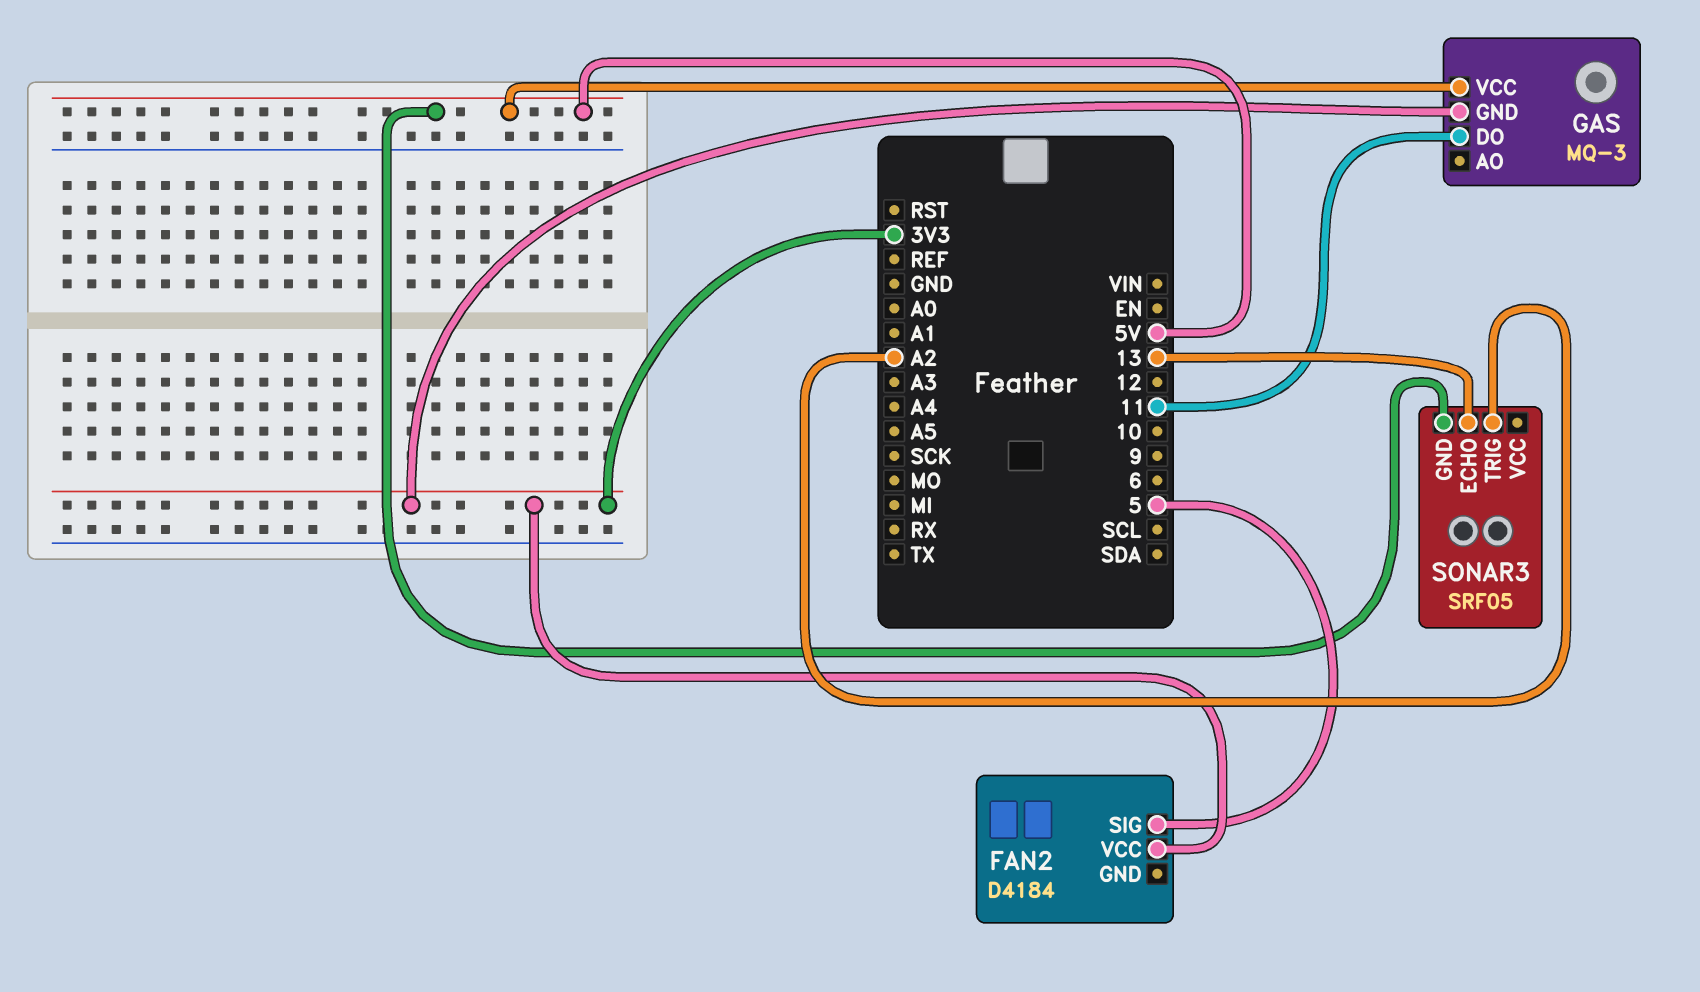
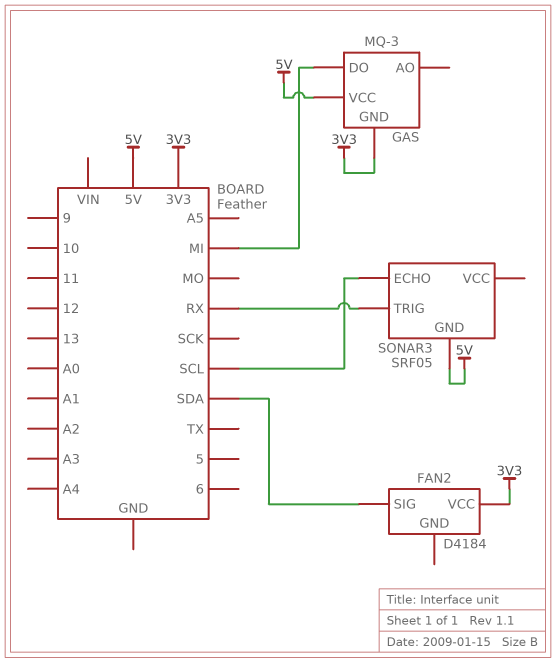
FAN2 pin SIG: 5 -> SDA
GAS pin DO: 11 -> MI
SONAR3 pin ECHO: 13 -> SCL
SONAR3 pin TRIG: A2 -> RX

